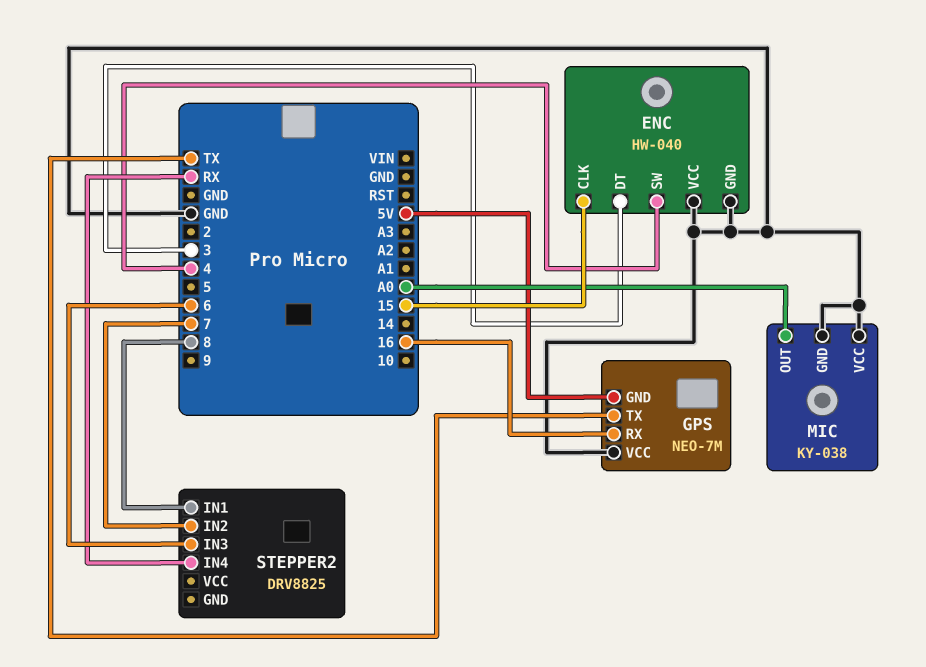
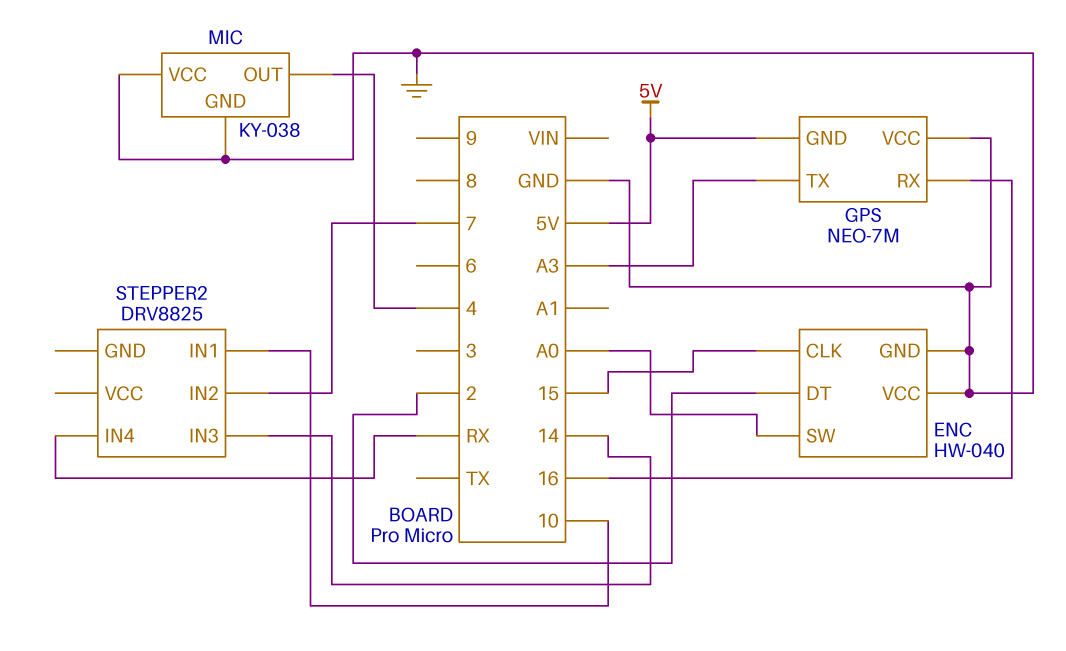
ENC pin DT: 3 -> 2
ENC pin SW: 4 -> A0
GPS pin TX: TX -> A3
MIC pin OUT: A0 -> 4
STEPPER2 pin IN1: 8 -> 10
STEPPER2 pin IN3: 6 -> 14

